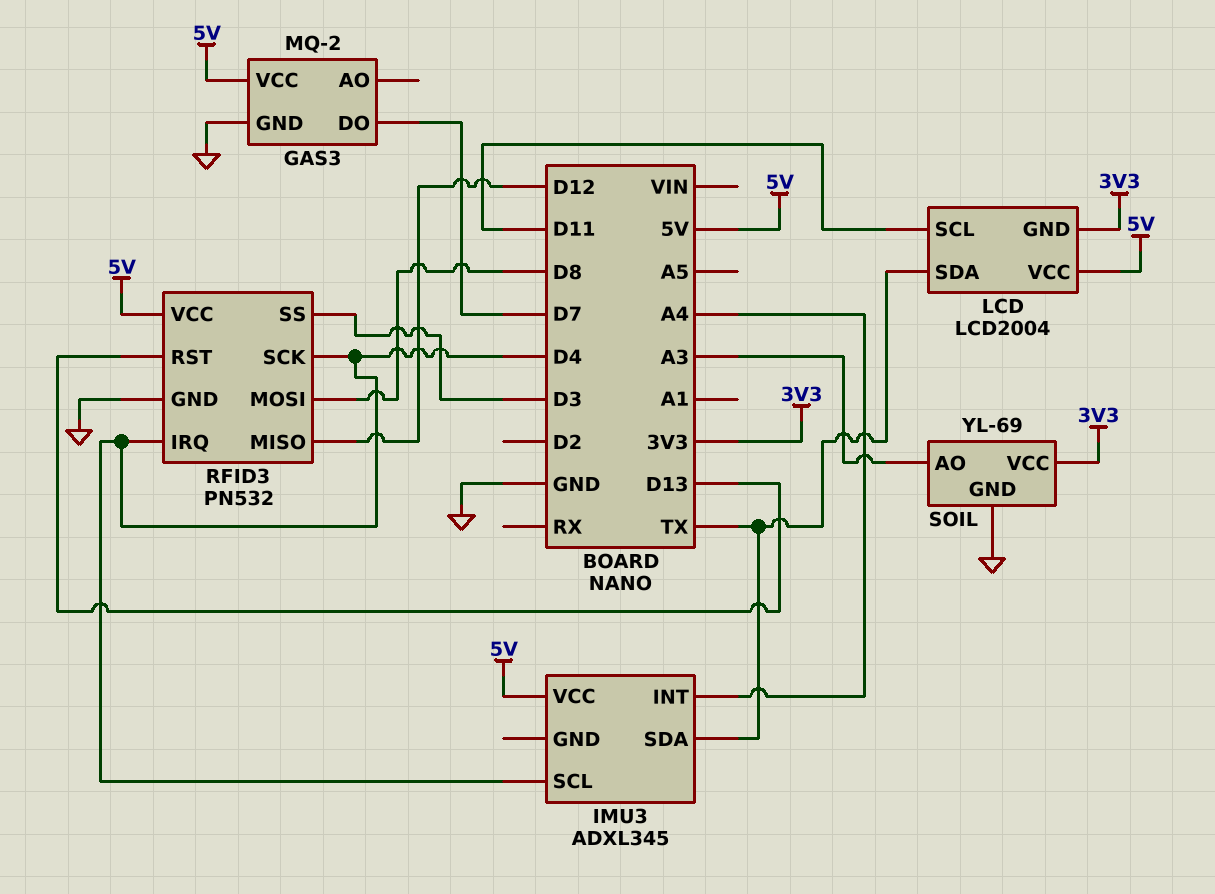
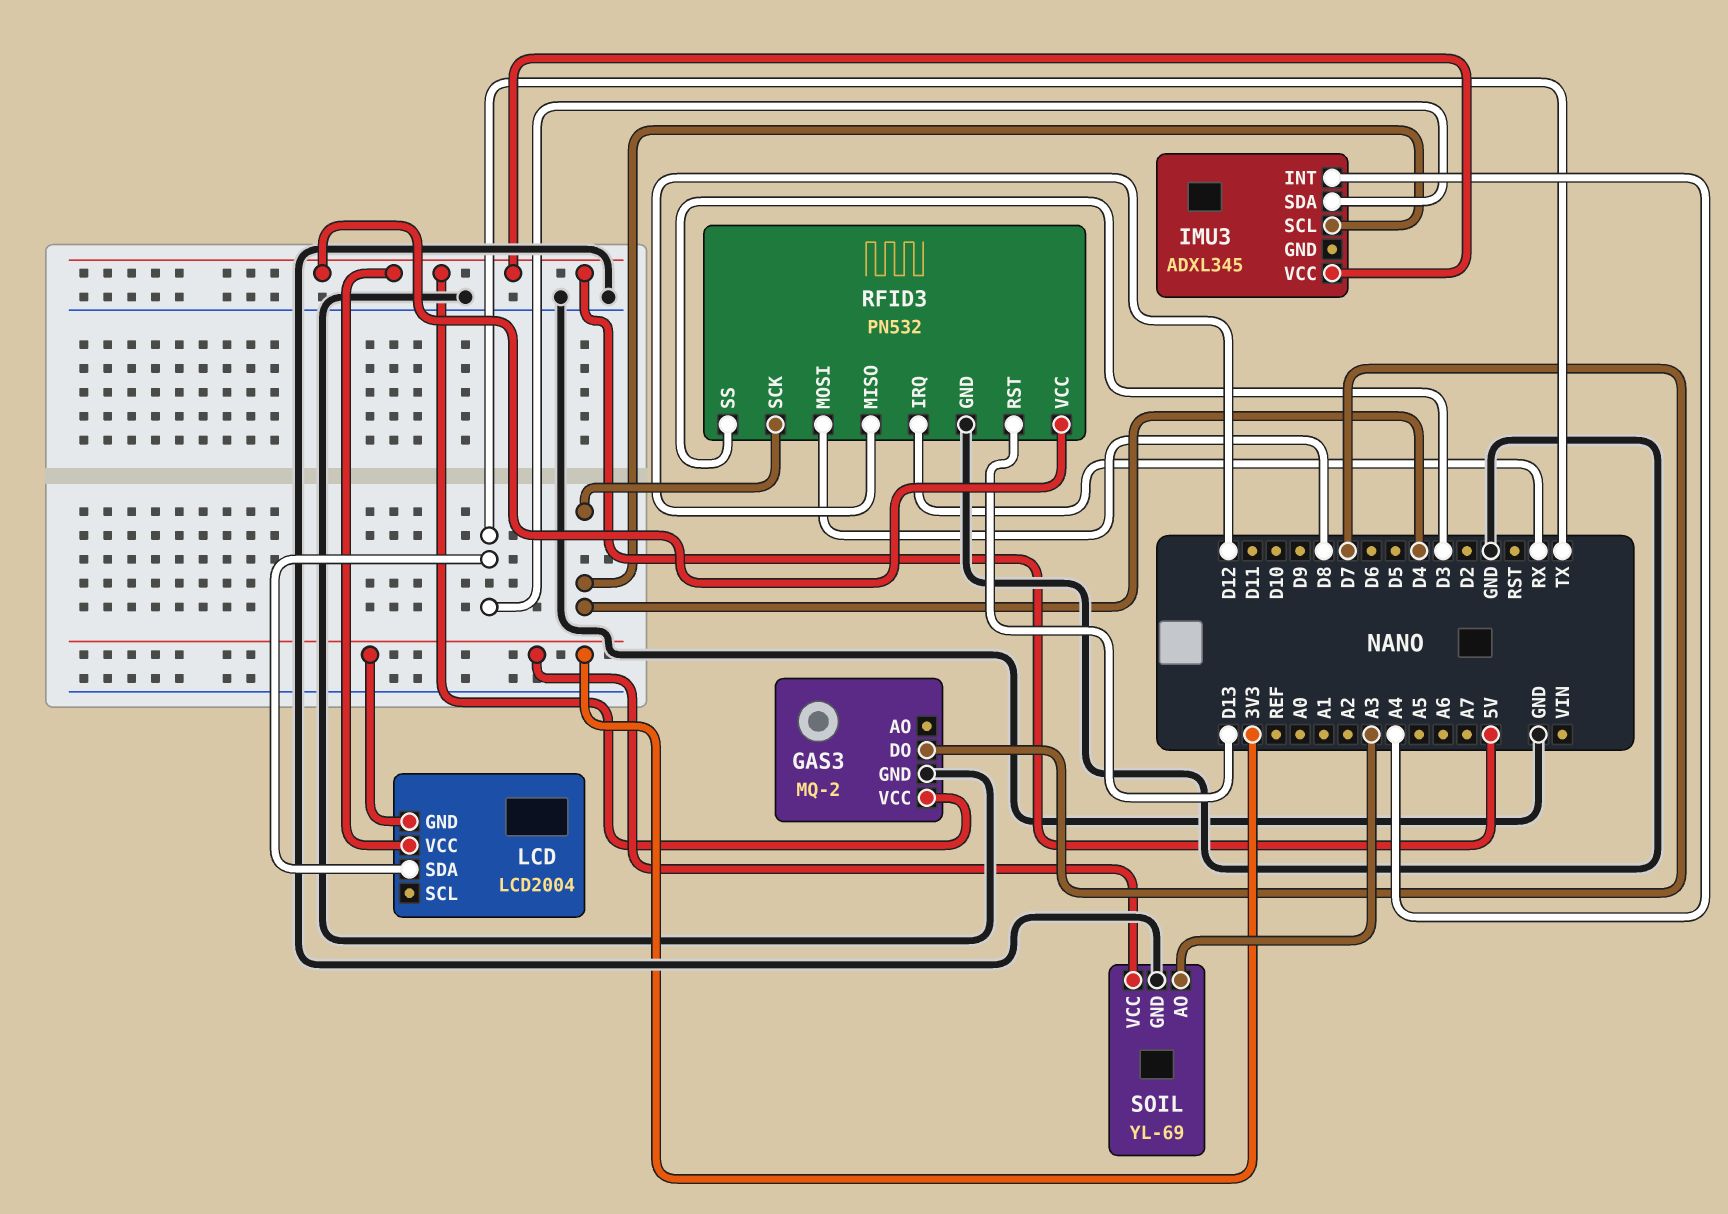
LCD pin SCL: D11 -> none
RFID3 pin IRQ: D4 -> RX

